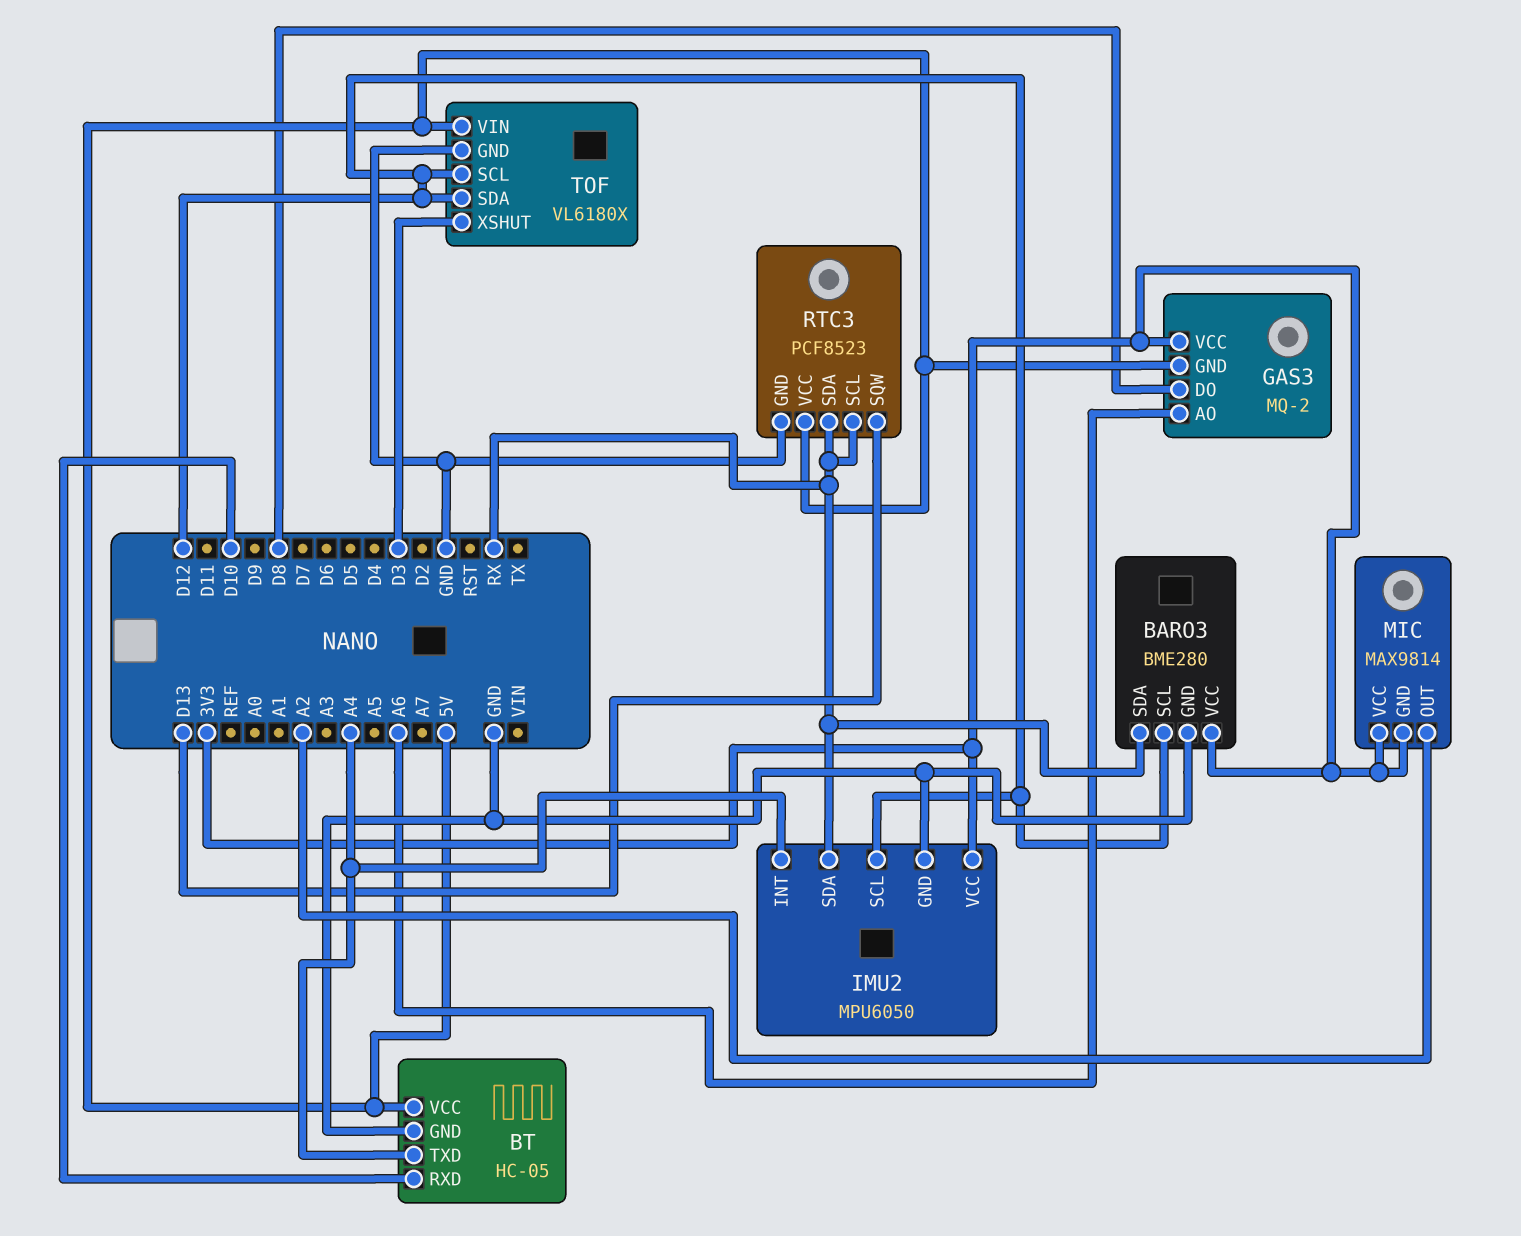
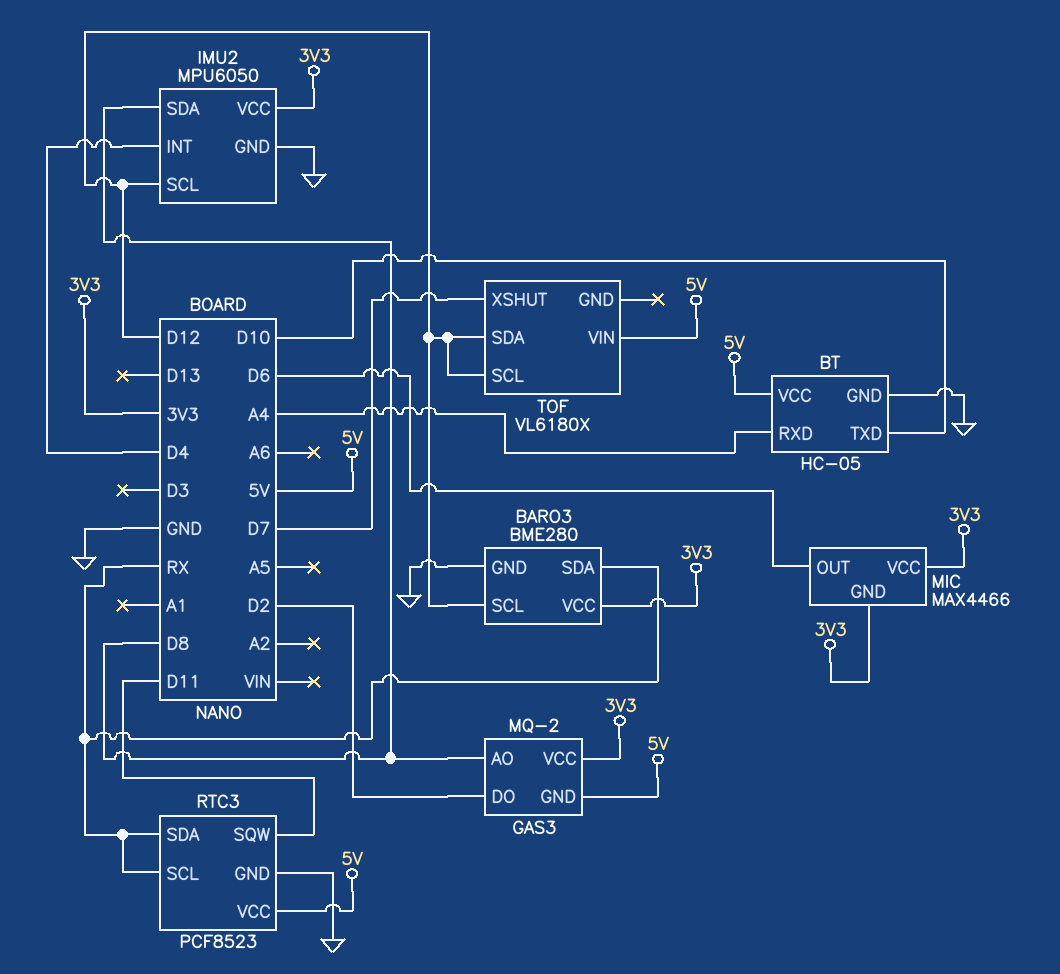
BT pin RXD: D10 -> A4
BT pin TXD: A4 -> D10
GAS3 pin AO: A6 -> D8
GAS3 pin DO: D8 -> D2
IMU2 pin INT: A4 -> D4
IMU2 pin SDA: RX -> D8
MIC: MAX9814 -> MAX4466
MIC pin OUT: A2 -> D6
RTC3 pin SQW: D13 -> D11
TOF pin GND: GND -> none
TOF pin XSHUT: D3 -> D7

